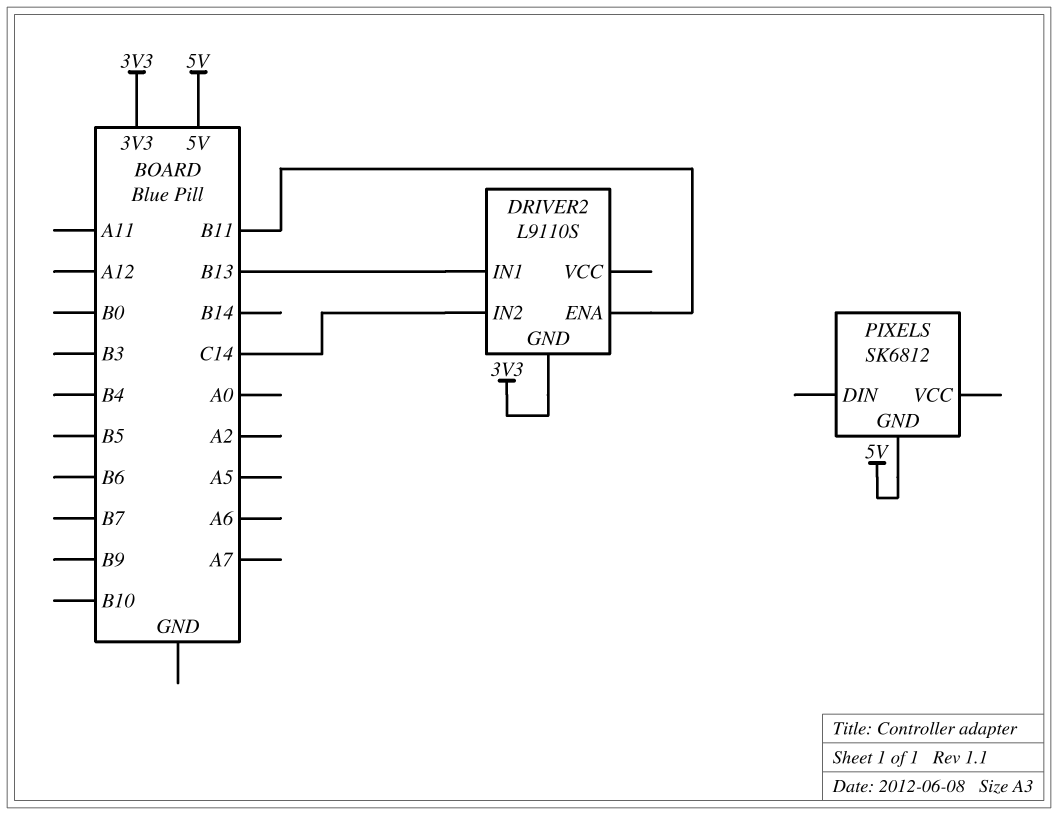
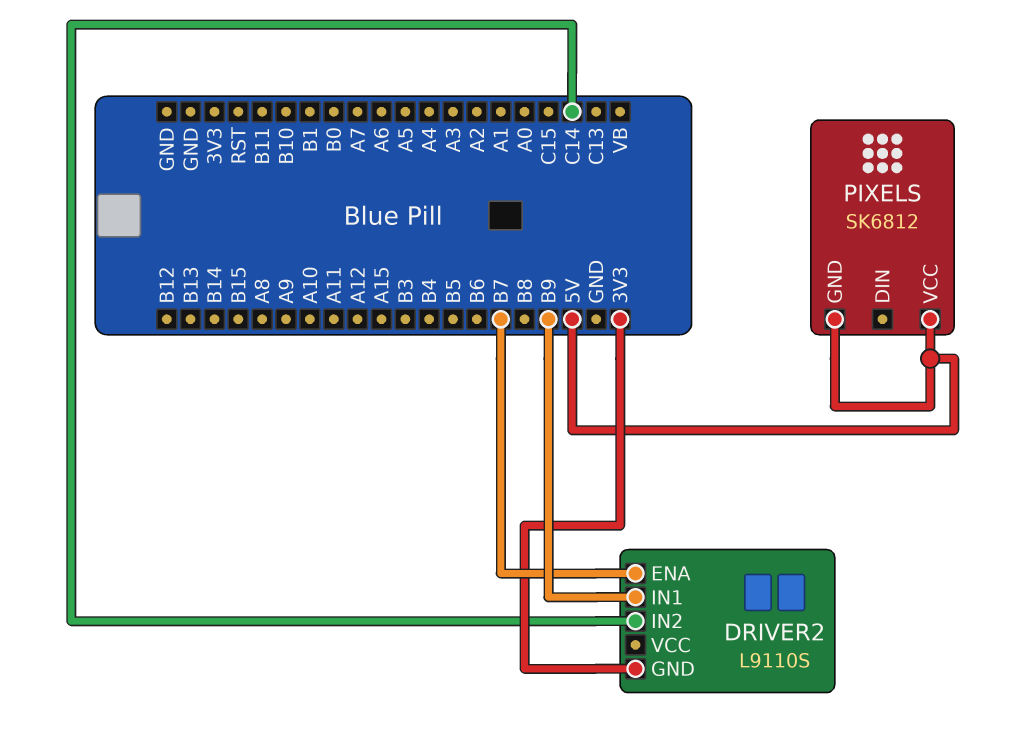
DRIVER2 pin ENA: B11 -> B7
DRIVER2 pin IN1: B13 -> B9
PIXELS pin VCC: none -> 5V

